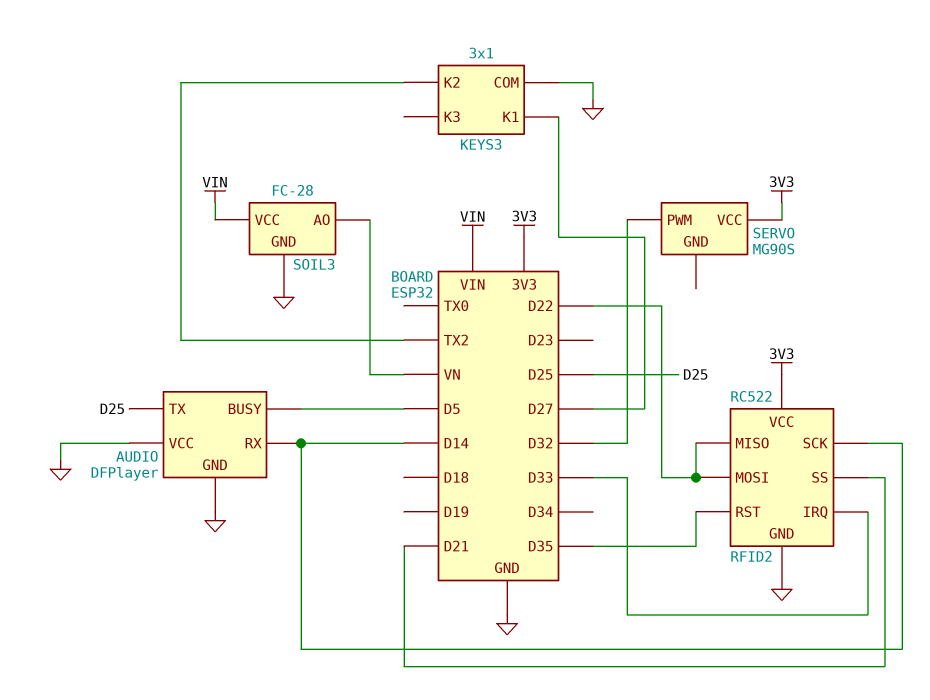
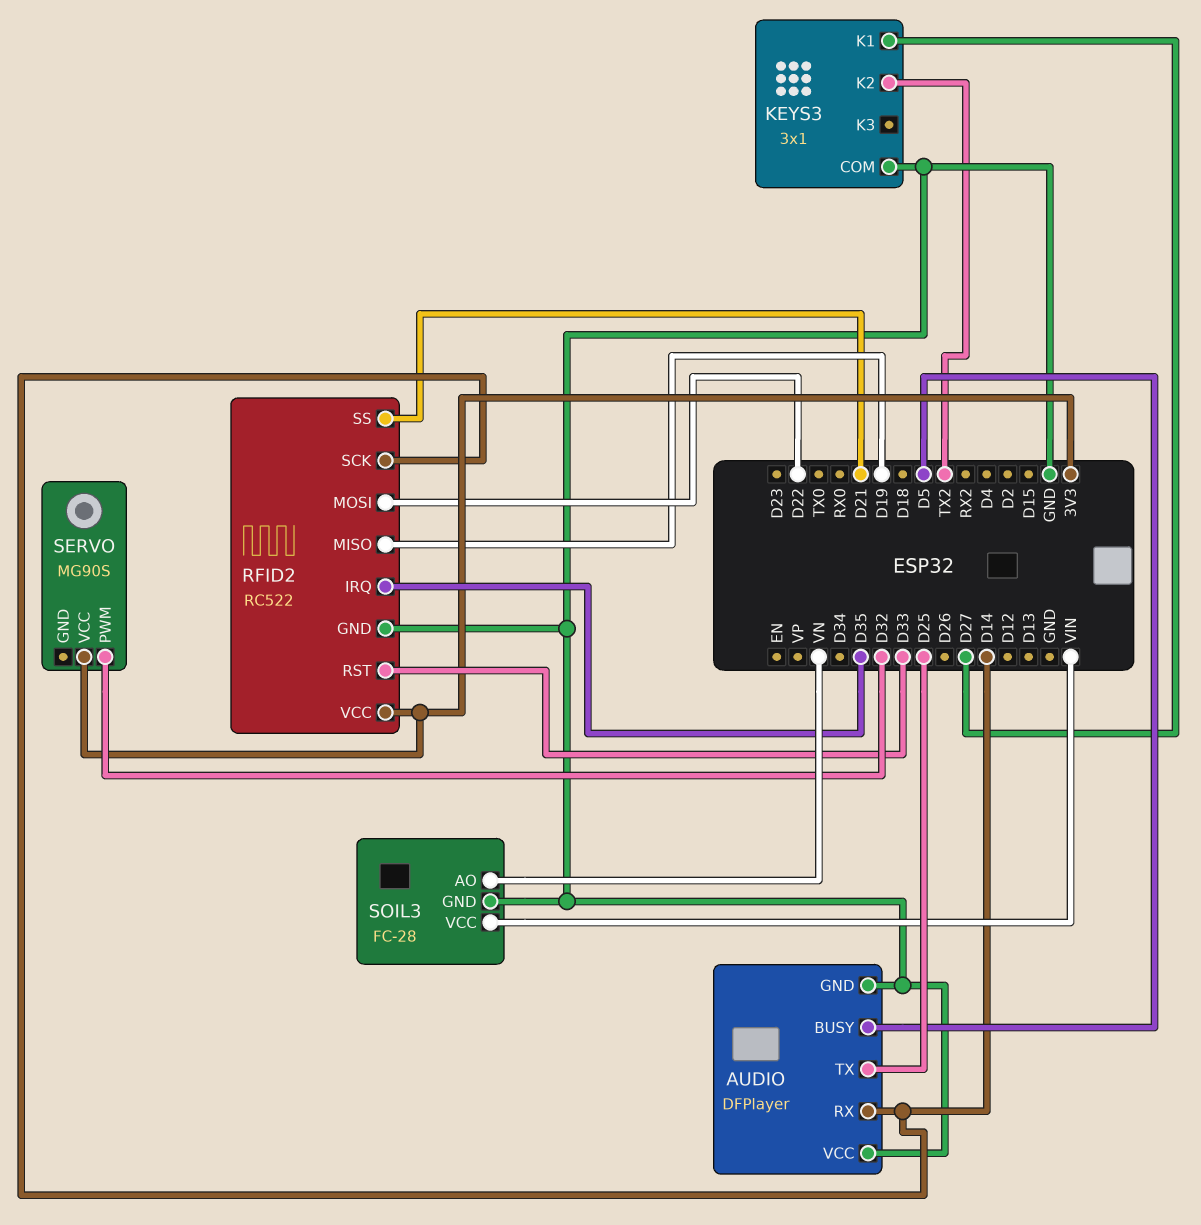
RFID2 pin IRQ: D33 -> D35
RFID2 pin MISO: D22 -> D19
RFID2 pin RST: D35 -> D33

